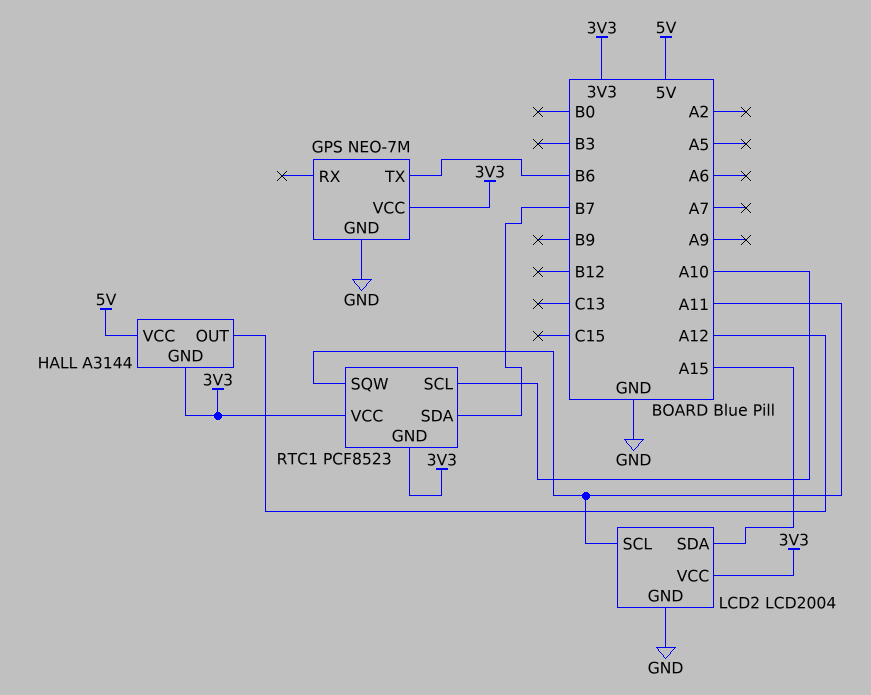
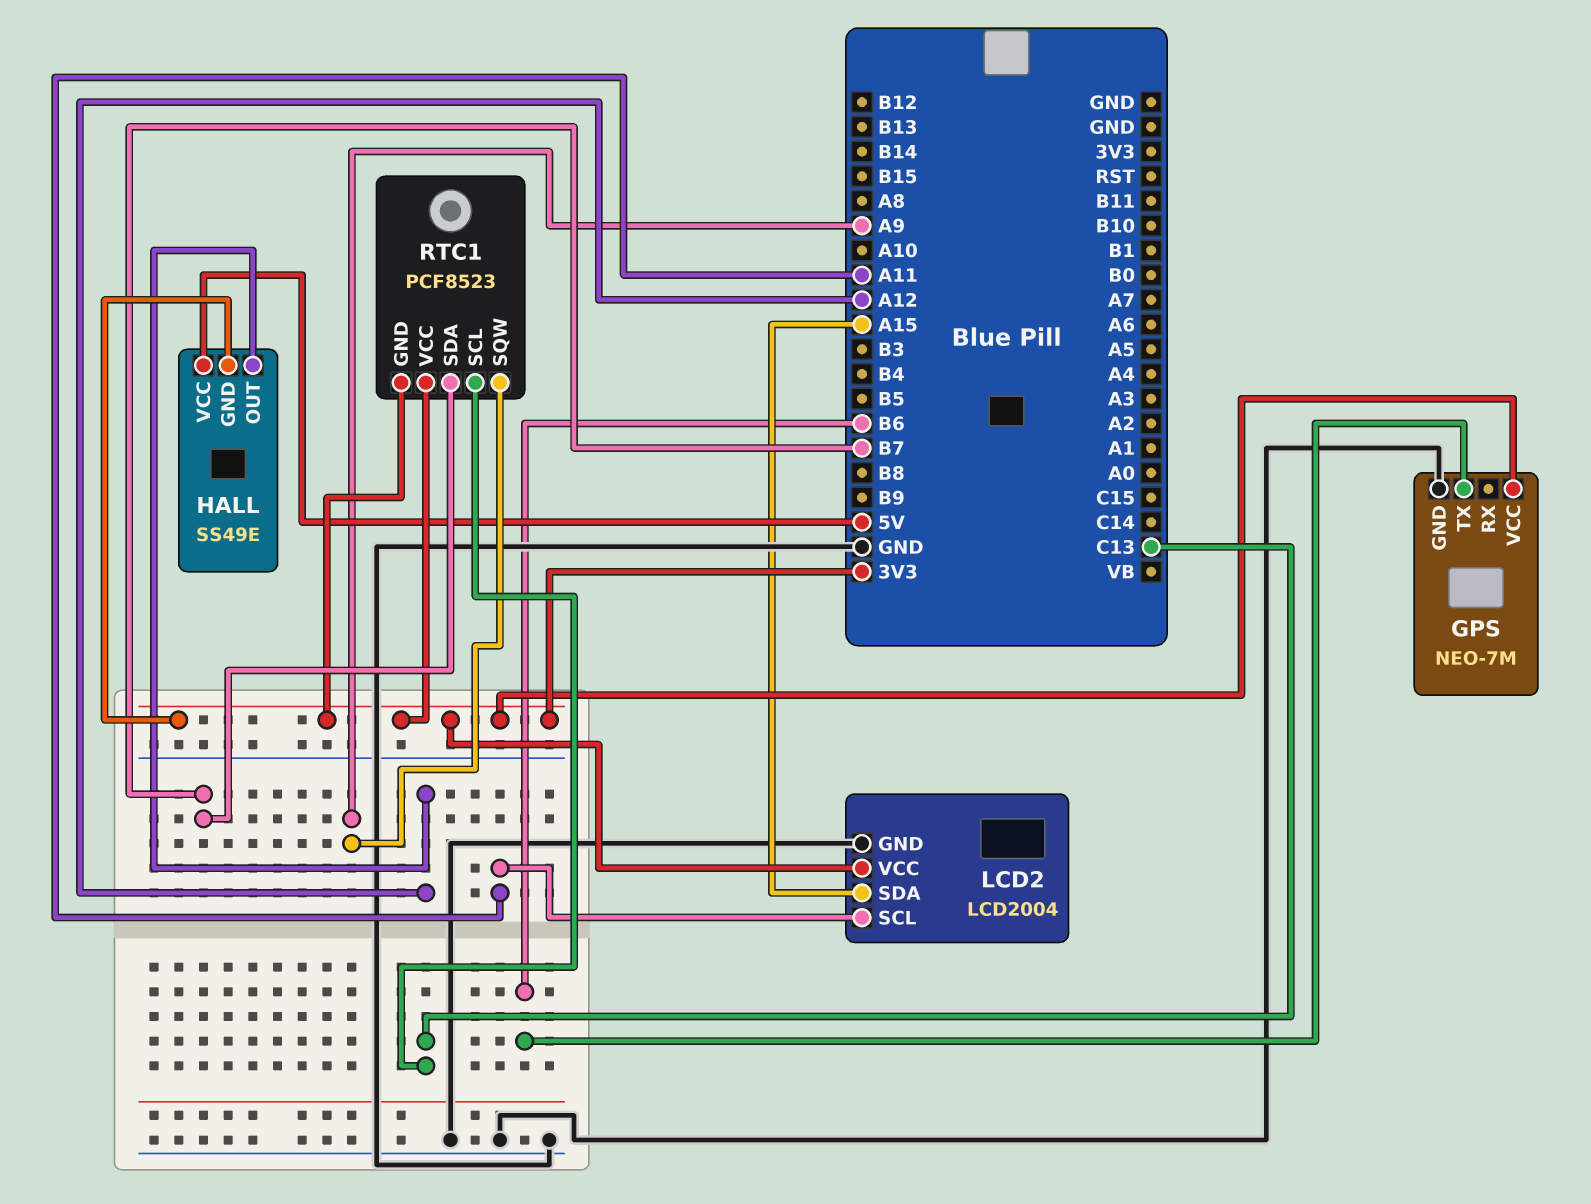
HALL: A3144 -> SS49E
RTC1 pin SCL: A10 -> C13
RTC1 pin SQW: A11 -> A9

